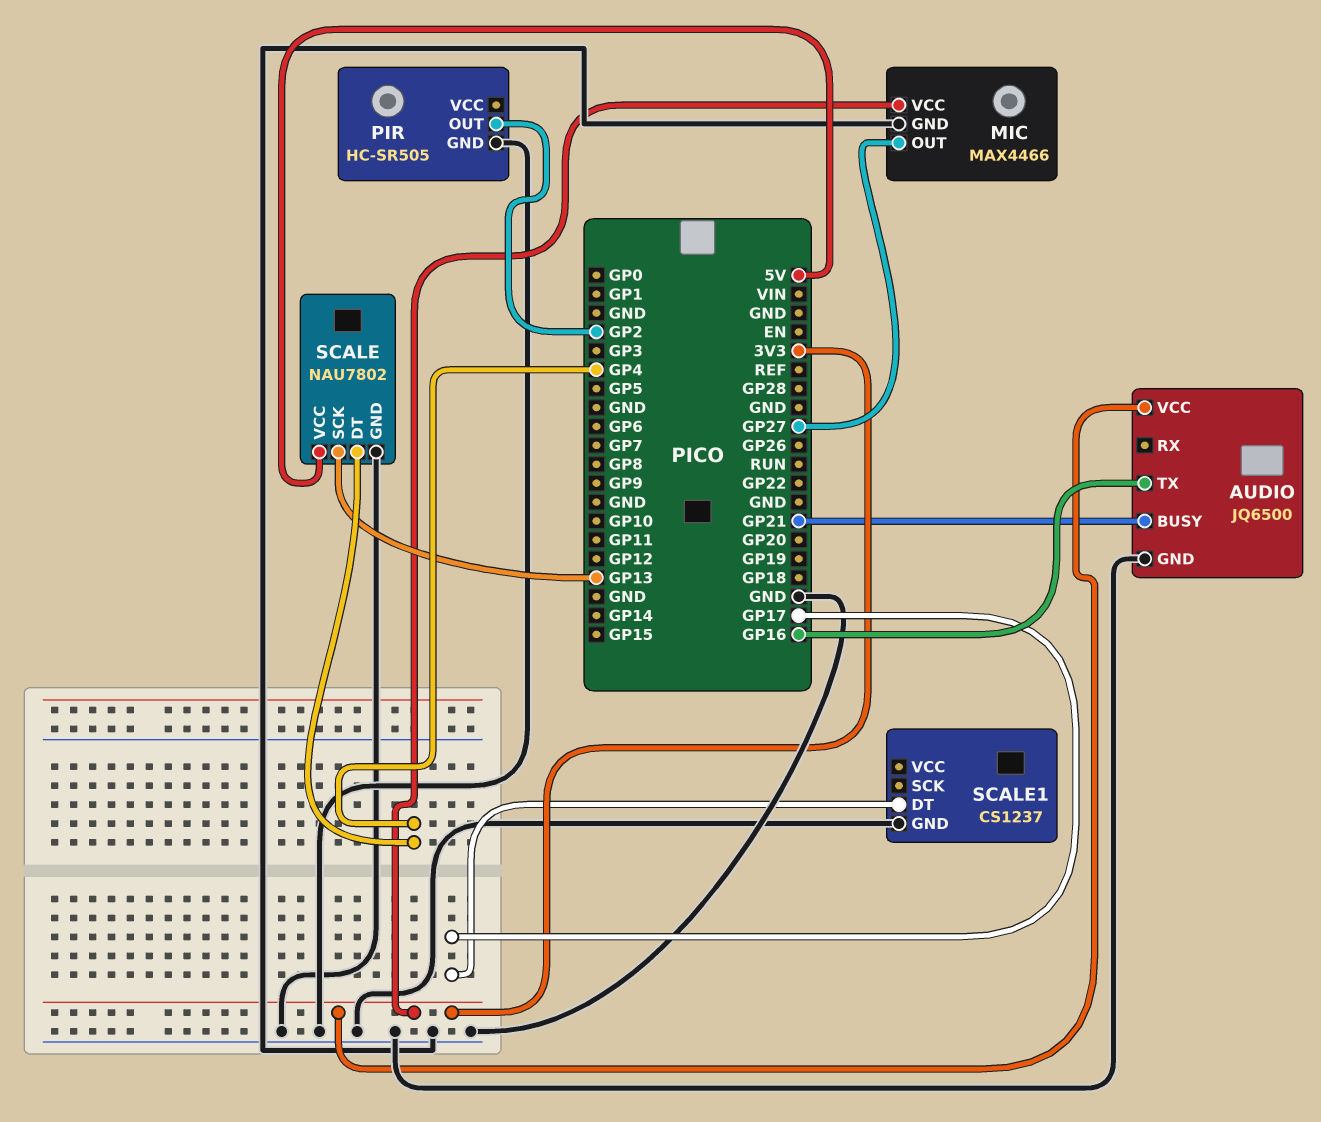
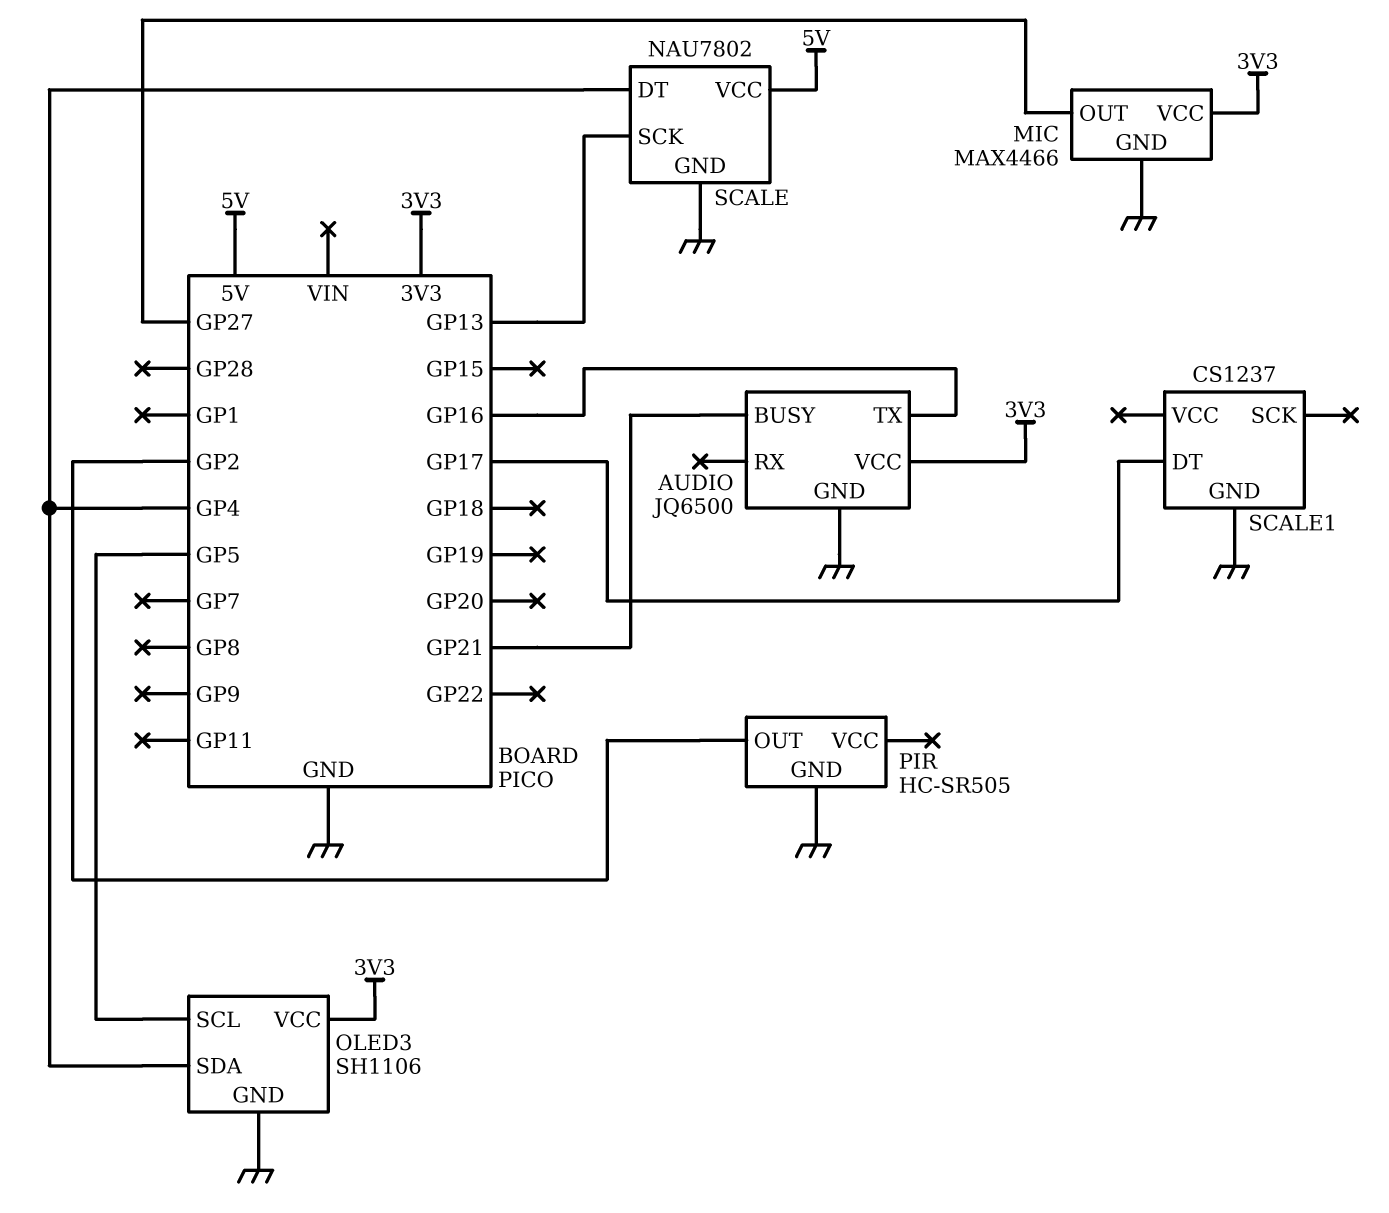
OLED3: none -> SH1106
OLED3 pin GND: none -> GND
OLED3 pin SCL: none -> GP5
OLED3 pin SDA: none -> GP4
OLED3 pin VCC: none -> 3V3

